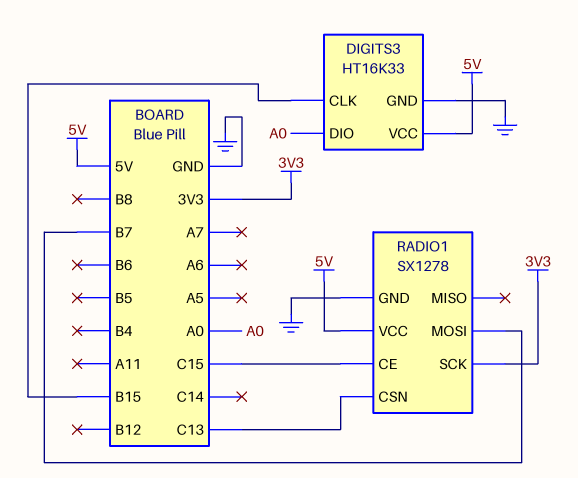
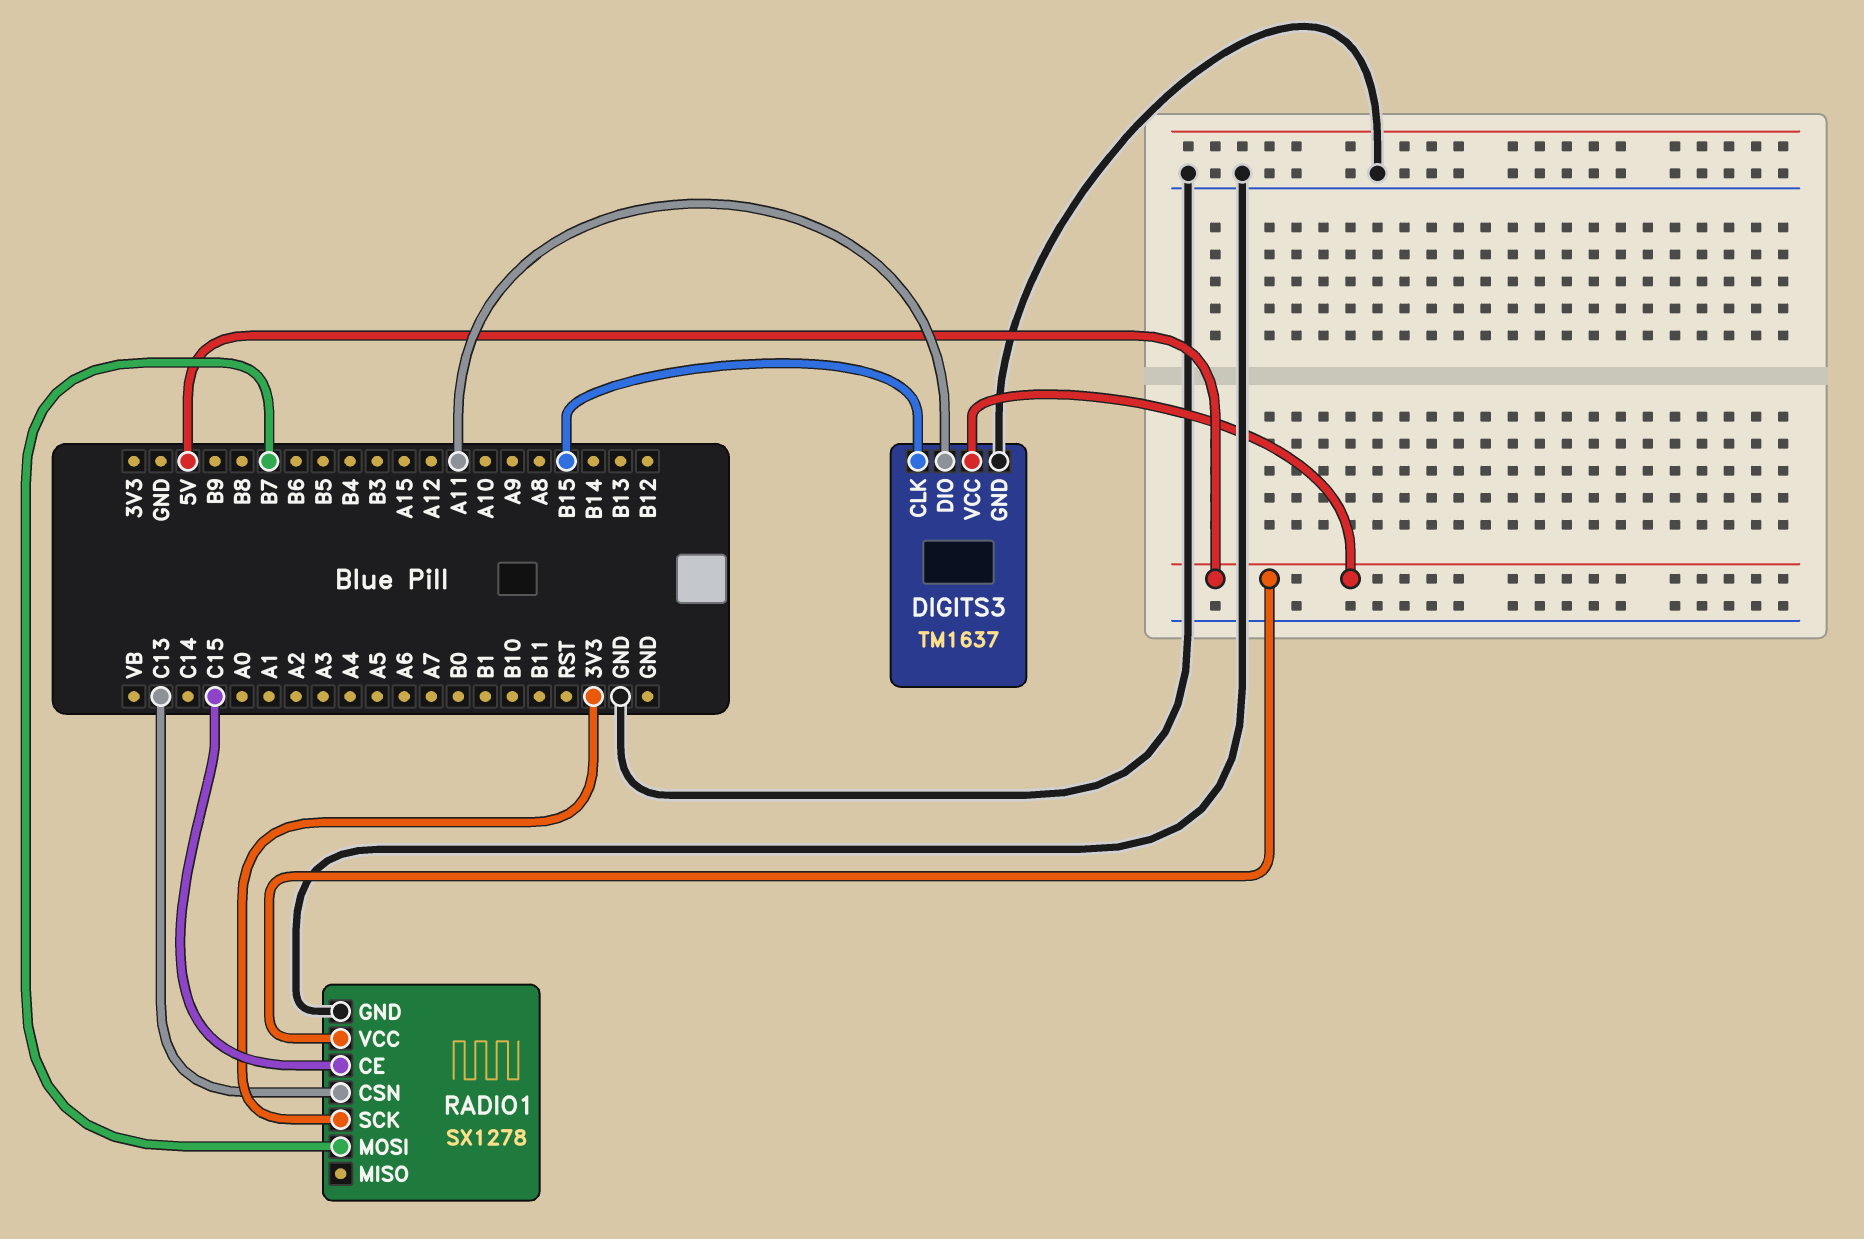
DIGITS3: HT16K33 -> TM1637
DIGITS3 pin DIO: A0 -> A11

